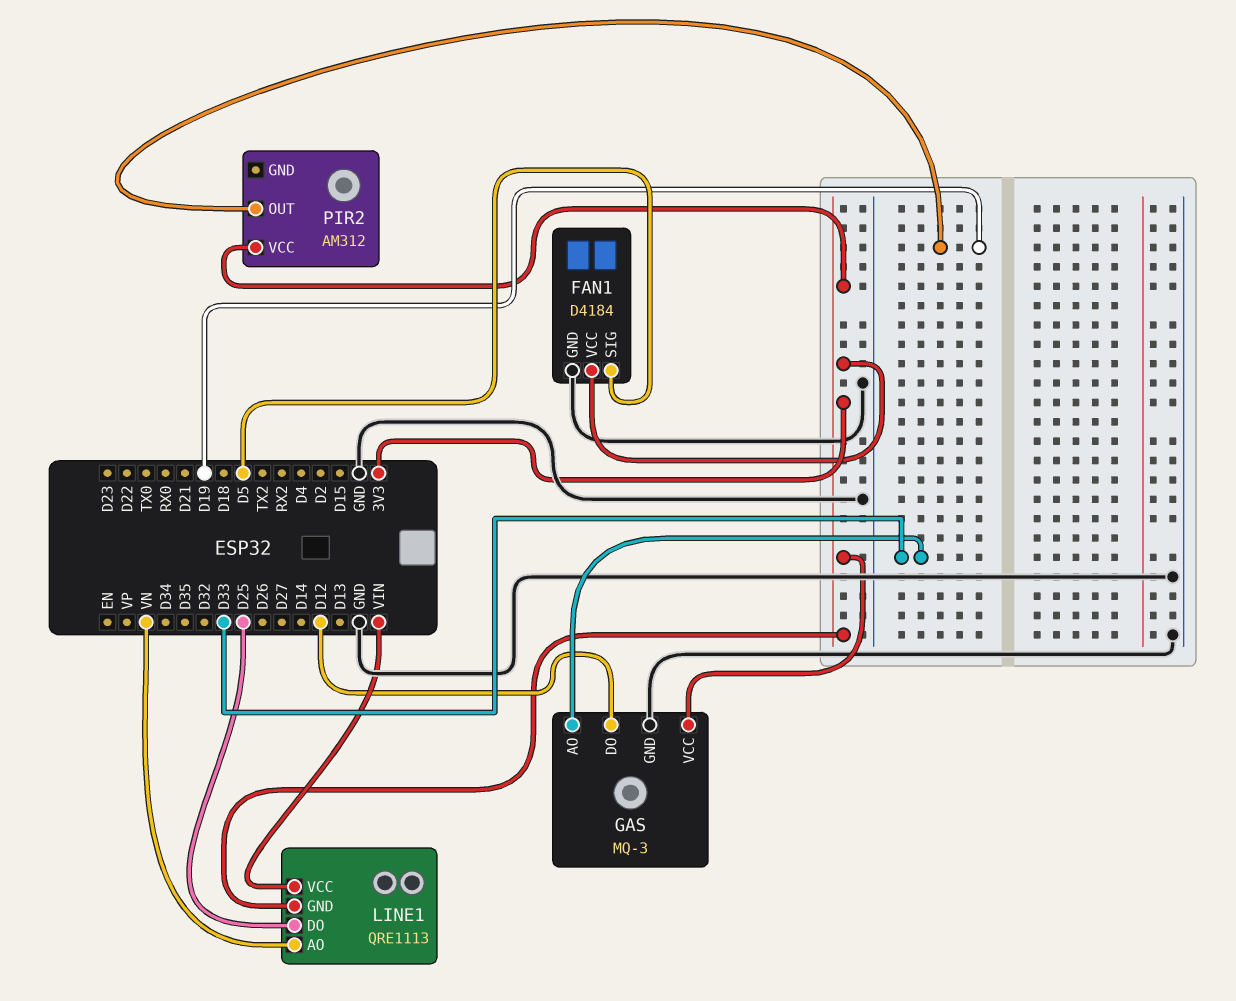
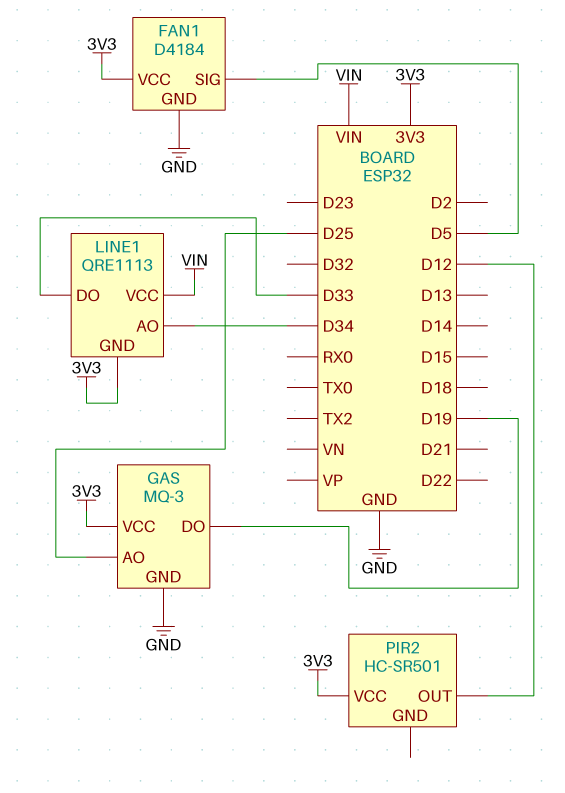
GAS pin AO: D33 -> D25
GAS pin DO: D12 -> D19
LINE1 pin AO: VN -> D34
LINE1 pin DO: D25 -> D33
PIR2: AM312 -> HC-SR501
PIR2 pin OUT: D19 -> D12

